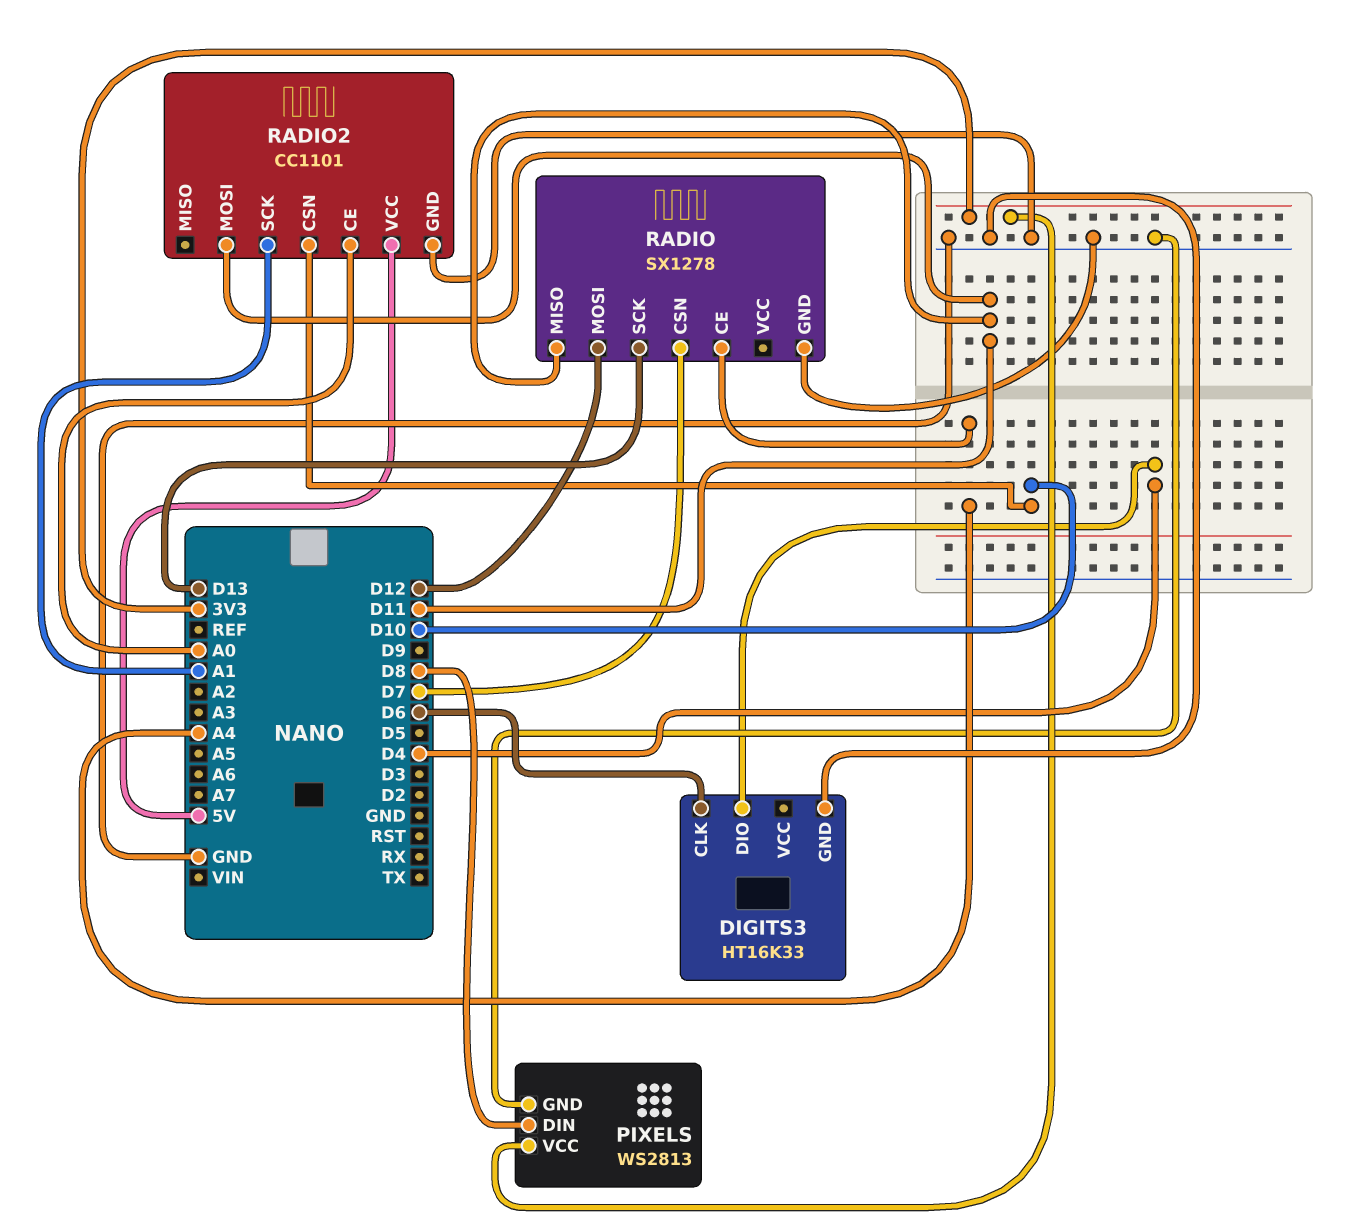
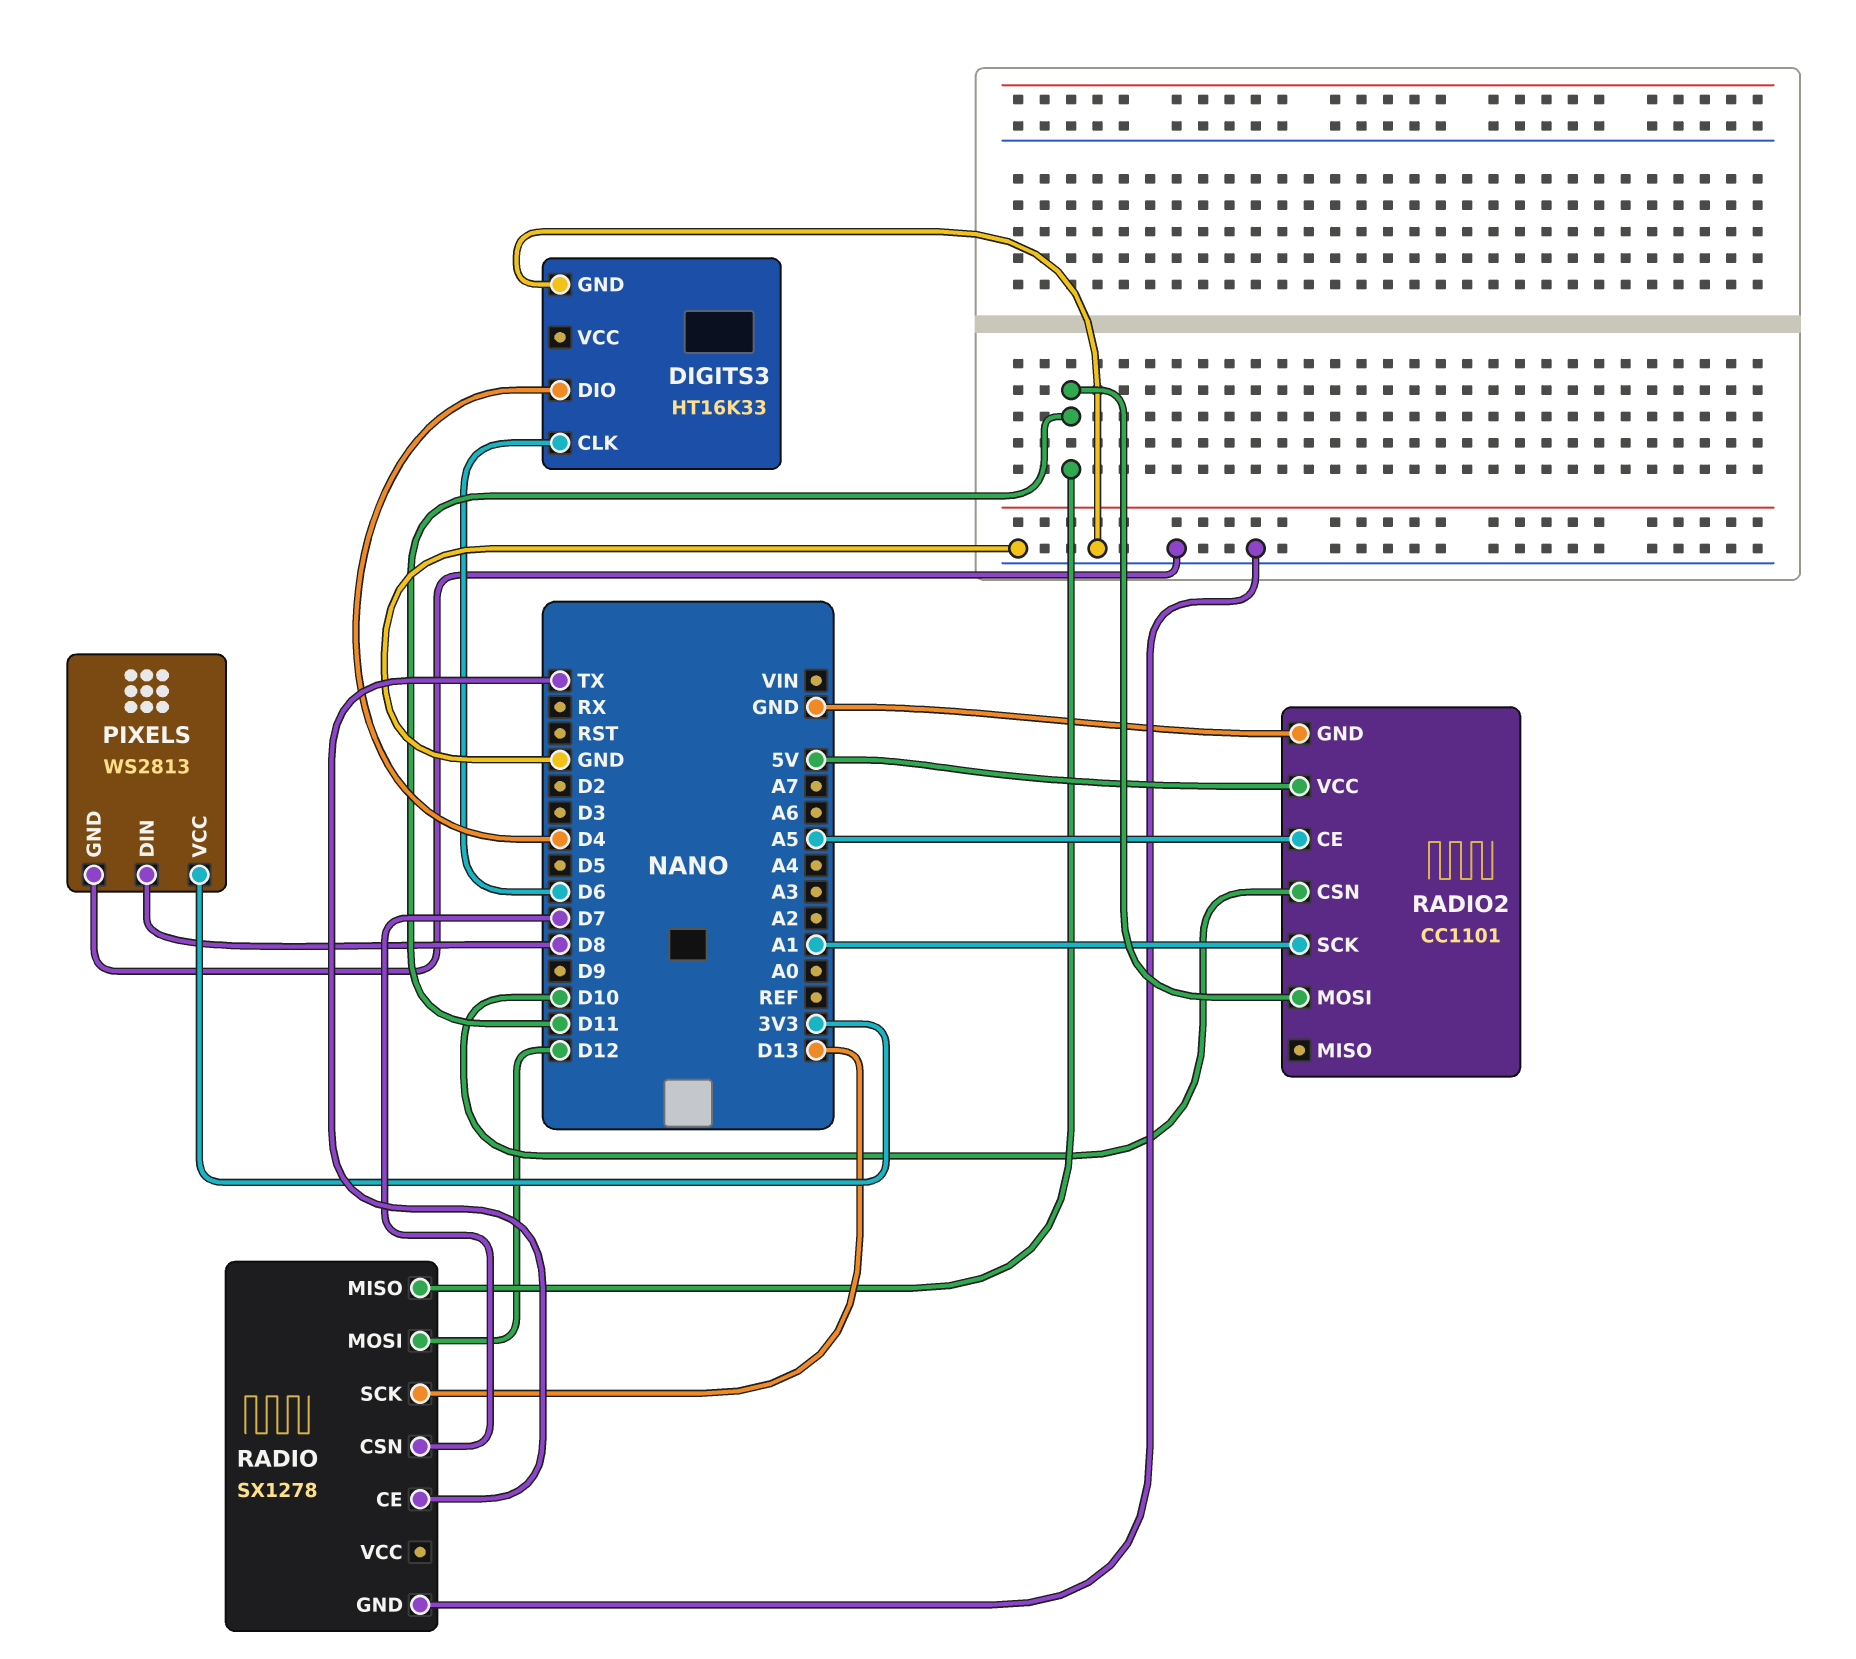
RADIO pin CE: A4 -> TX
RADIO2 pin CE: A0 -> A5

